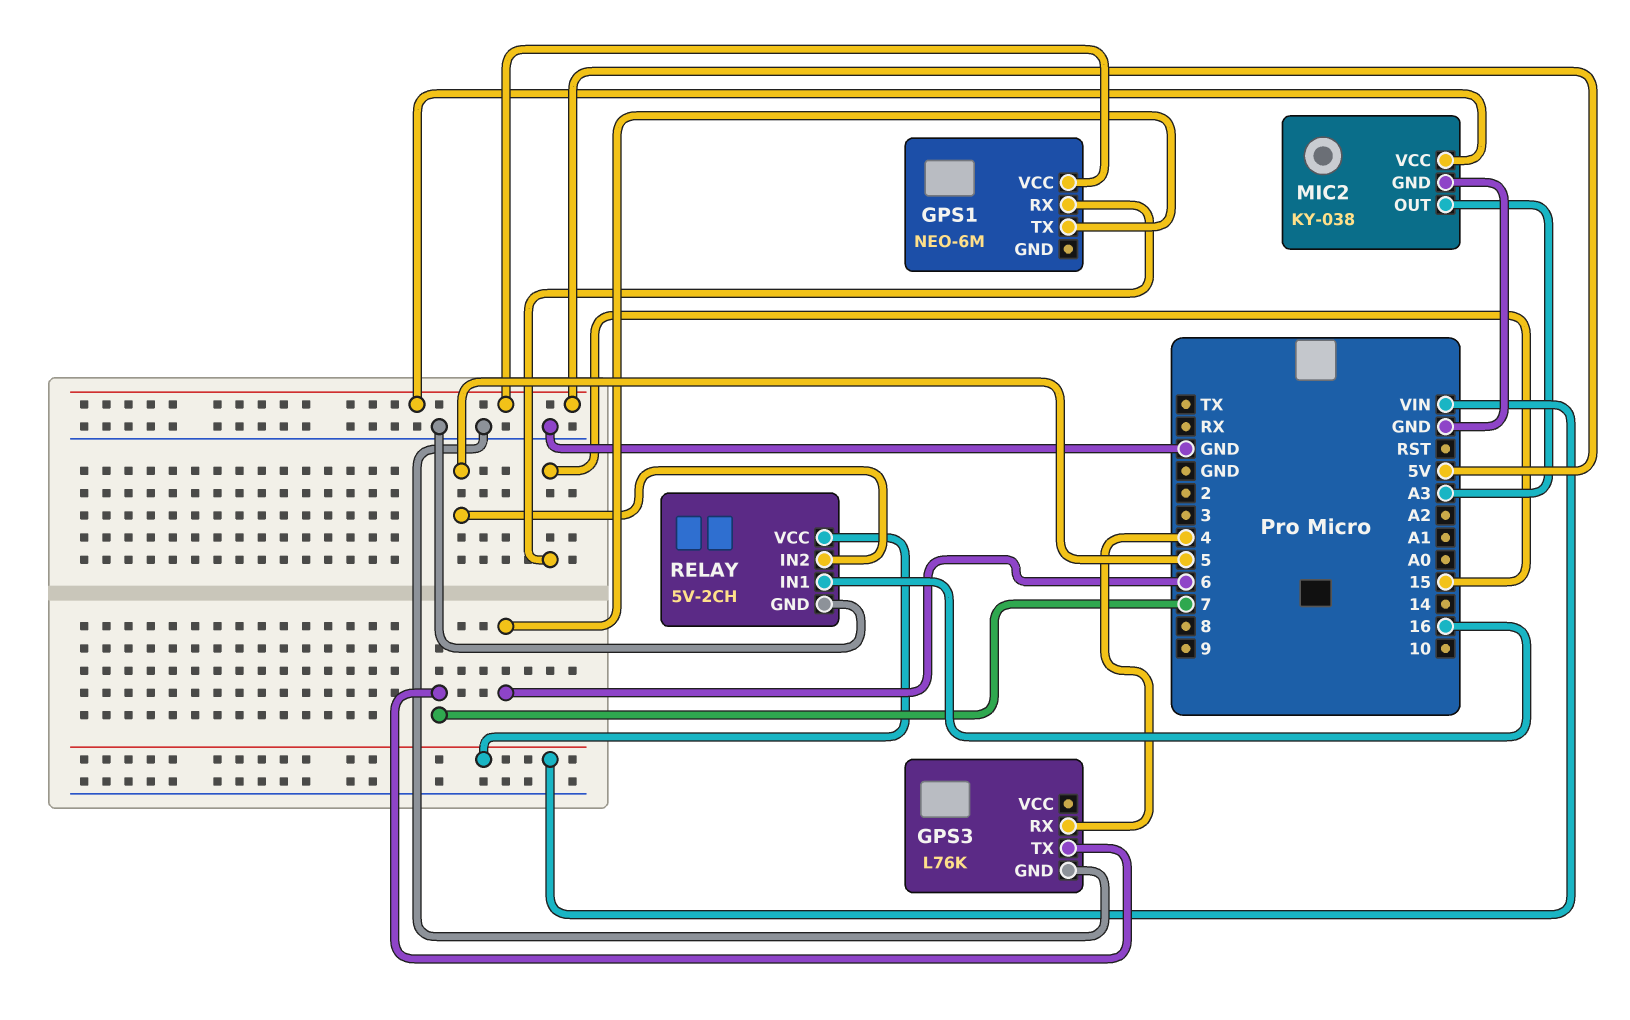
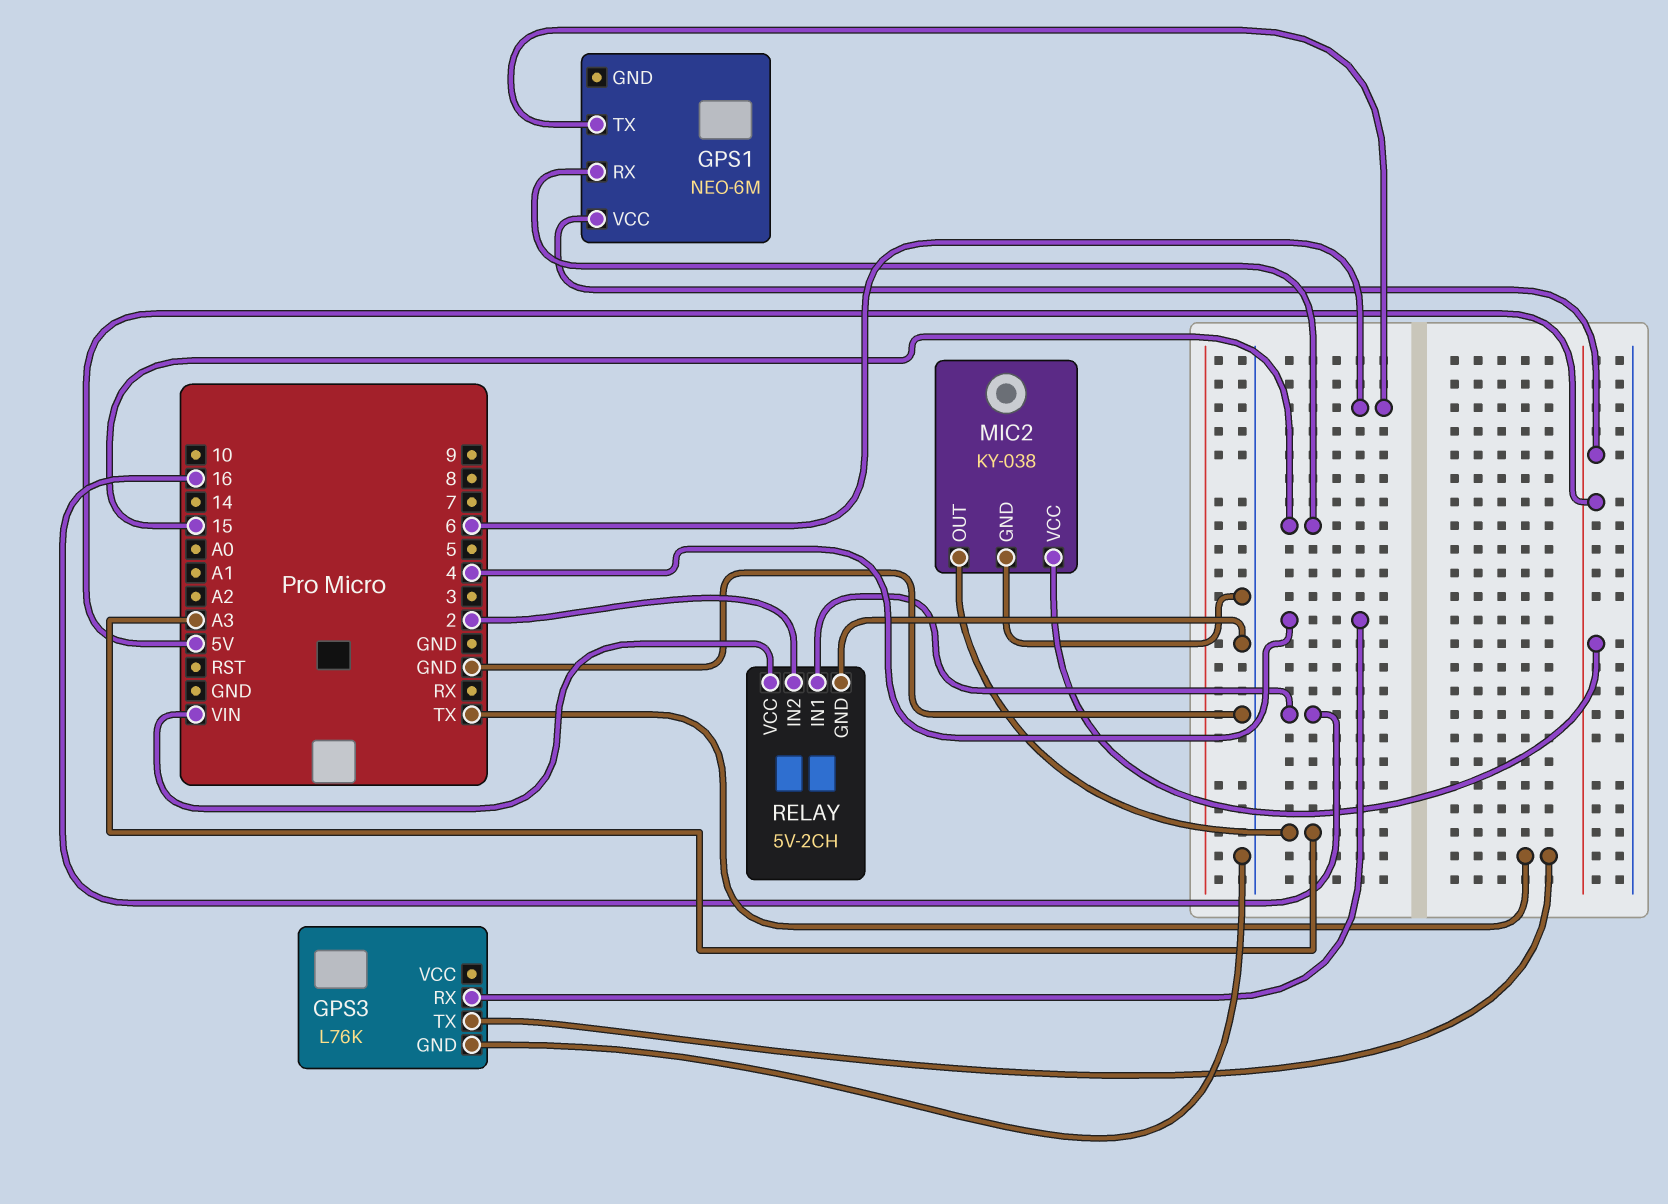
GPS3 pin TX: 7 -> TX
RELAY pin IN2: 5 -> 2

